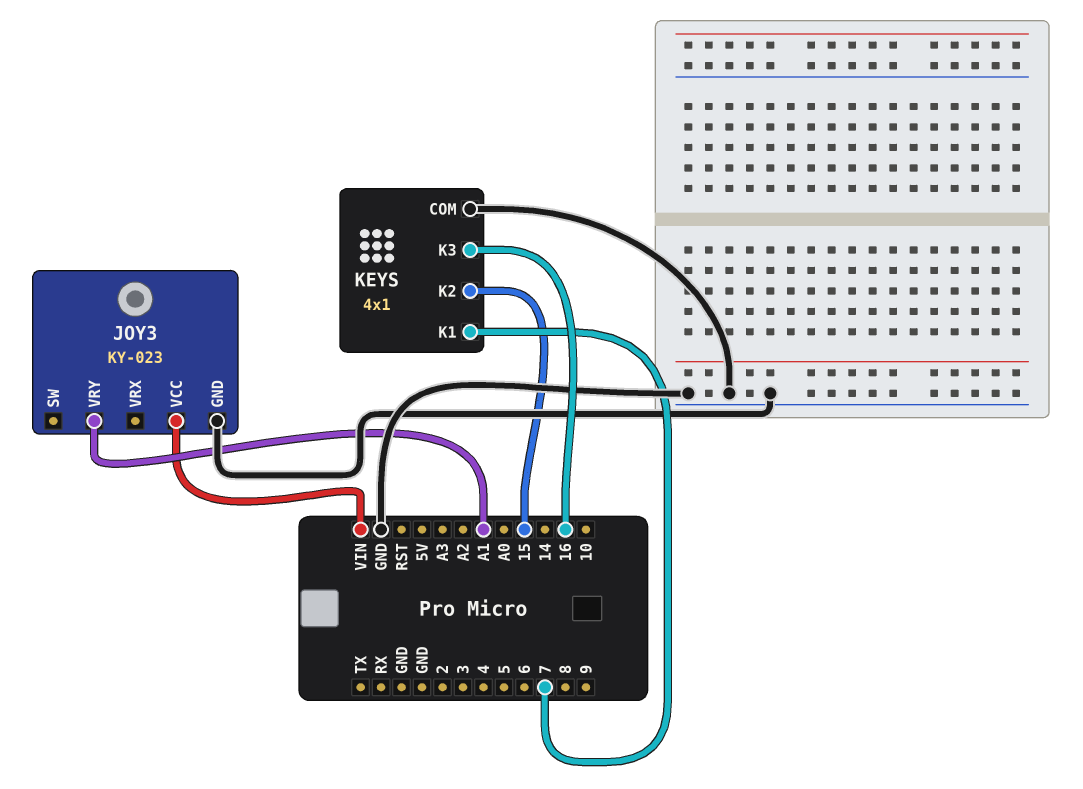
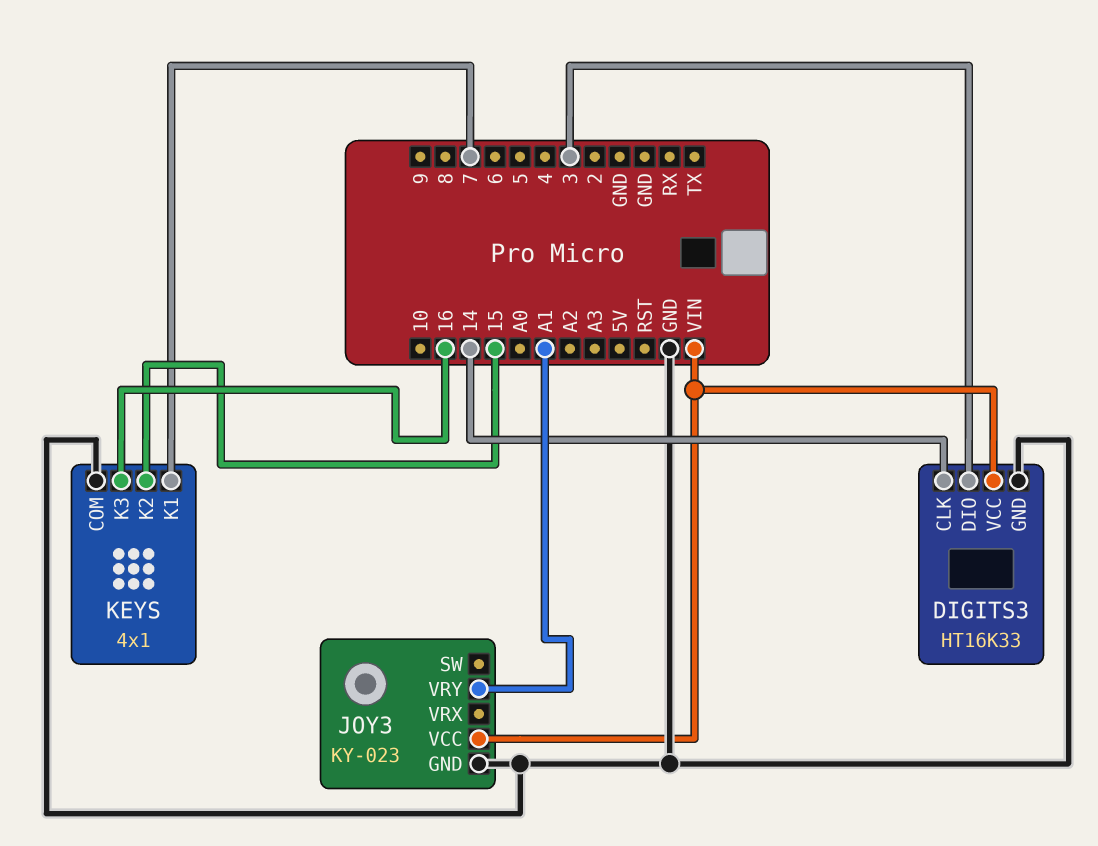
DIGITS3: none -> HT16K33
DIGITS3 pin CLK: none -> 14
DIGITS3 pin DIO: none -> 3
DIGITS3 pin GND: none -> GND
DIGITS3 pin VCC: none -> VIN

